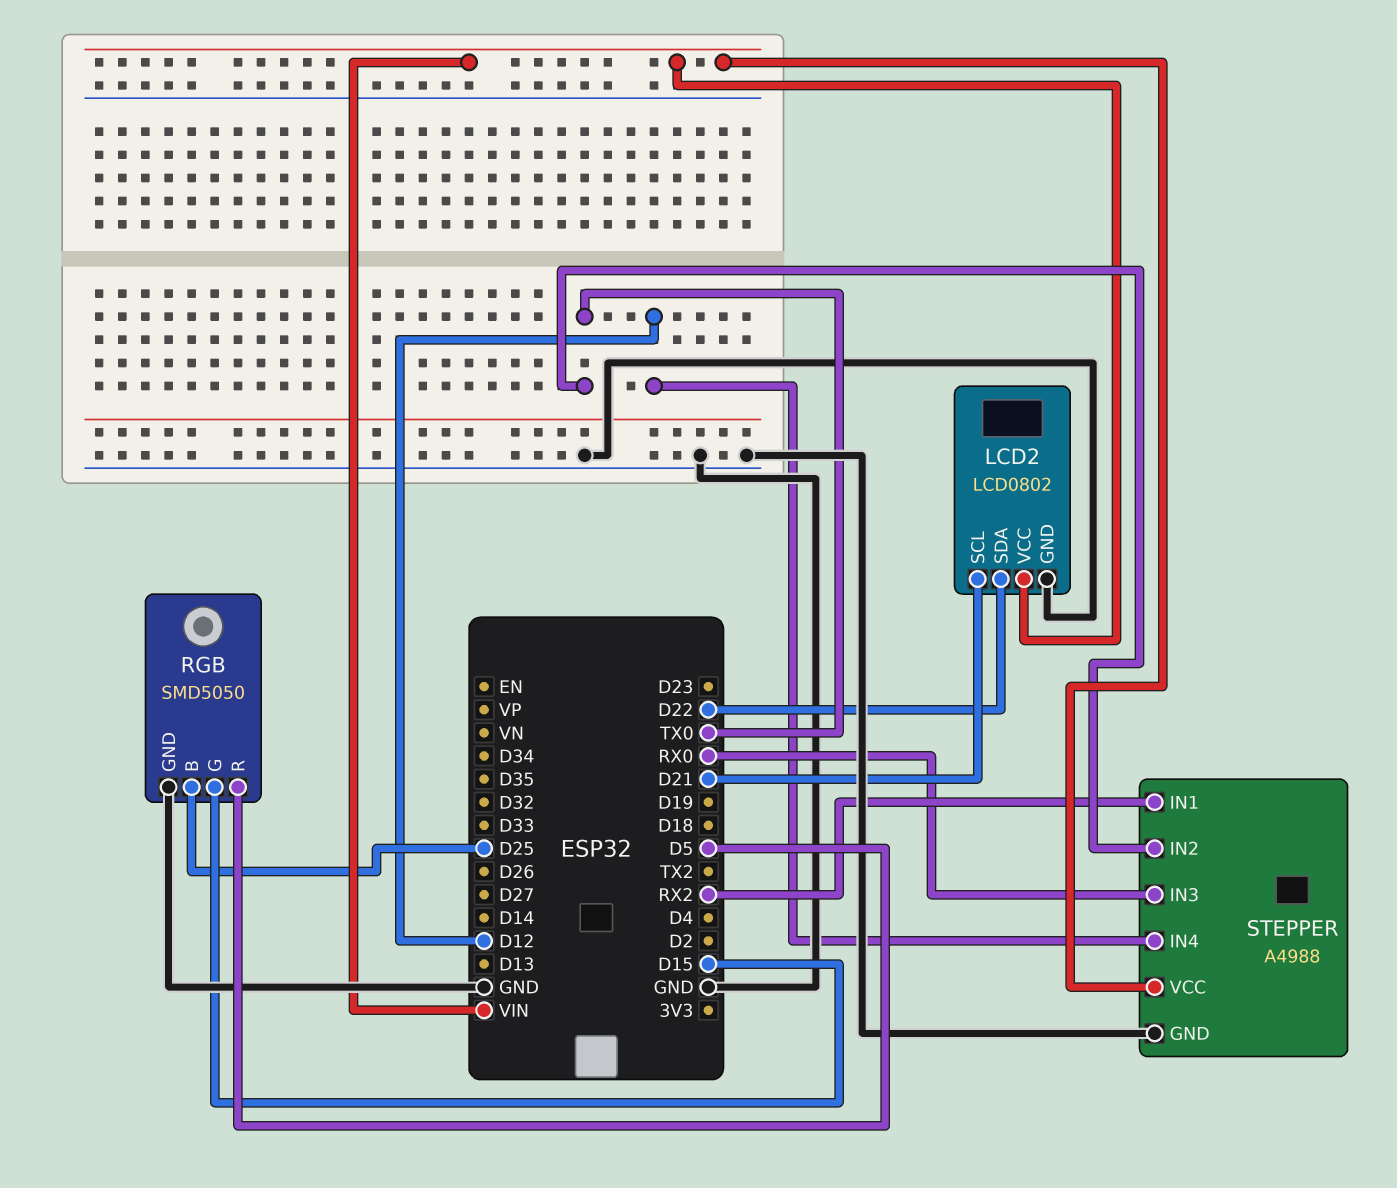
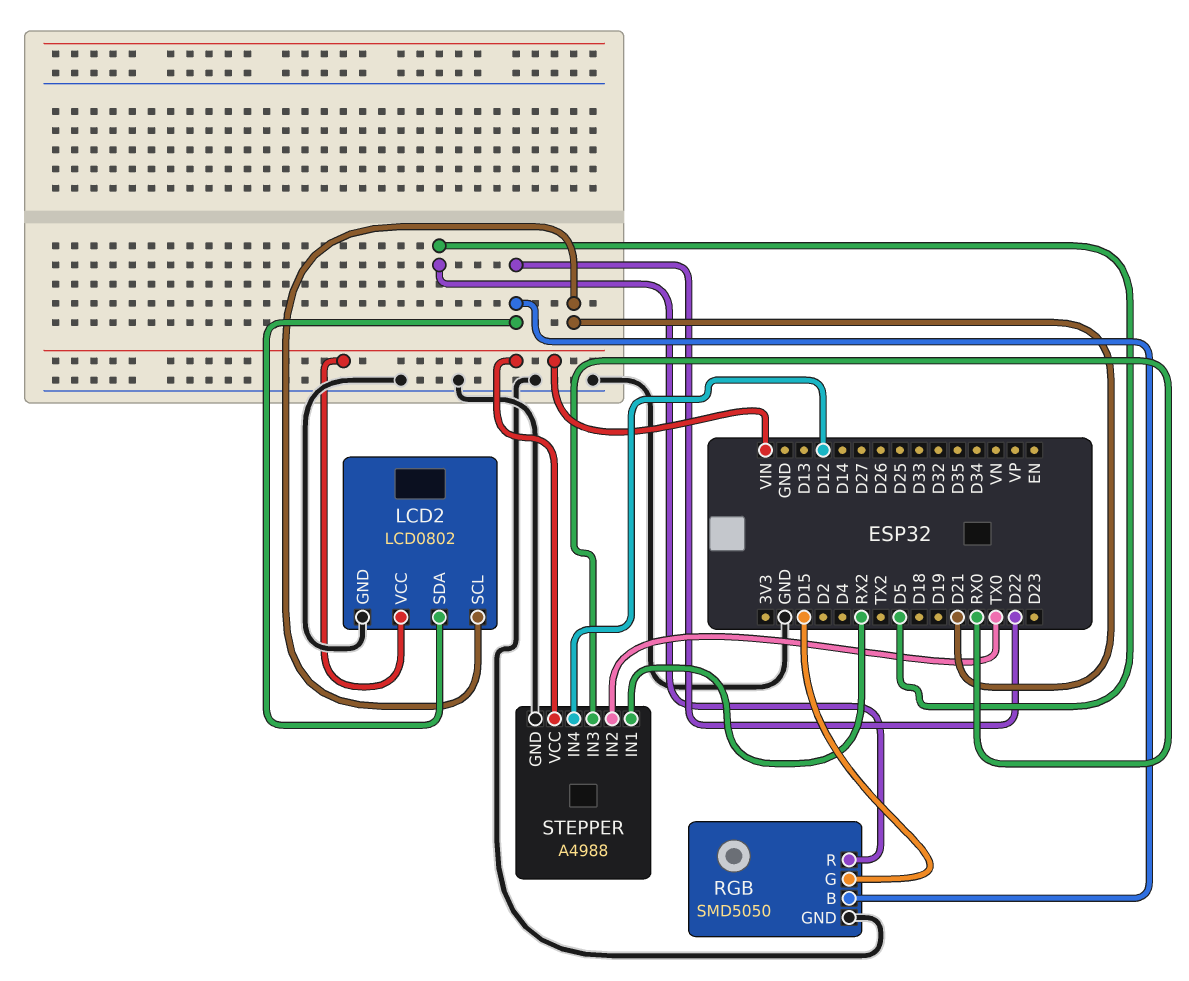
RGB pin B: D25 -> D22

